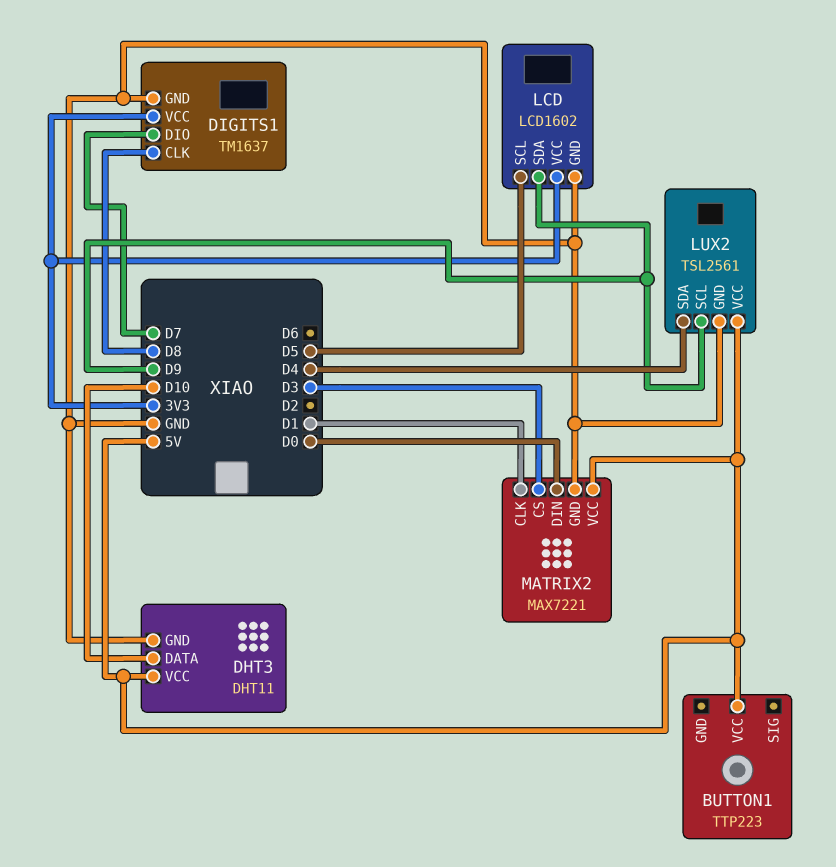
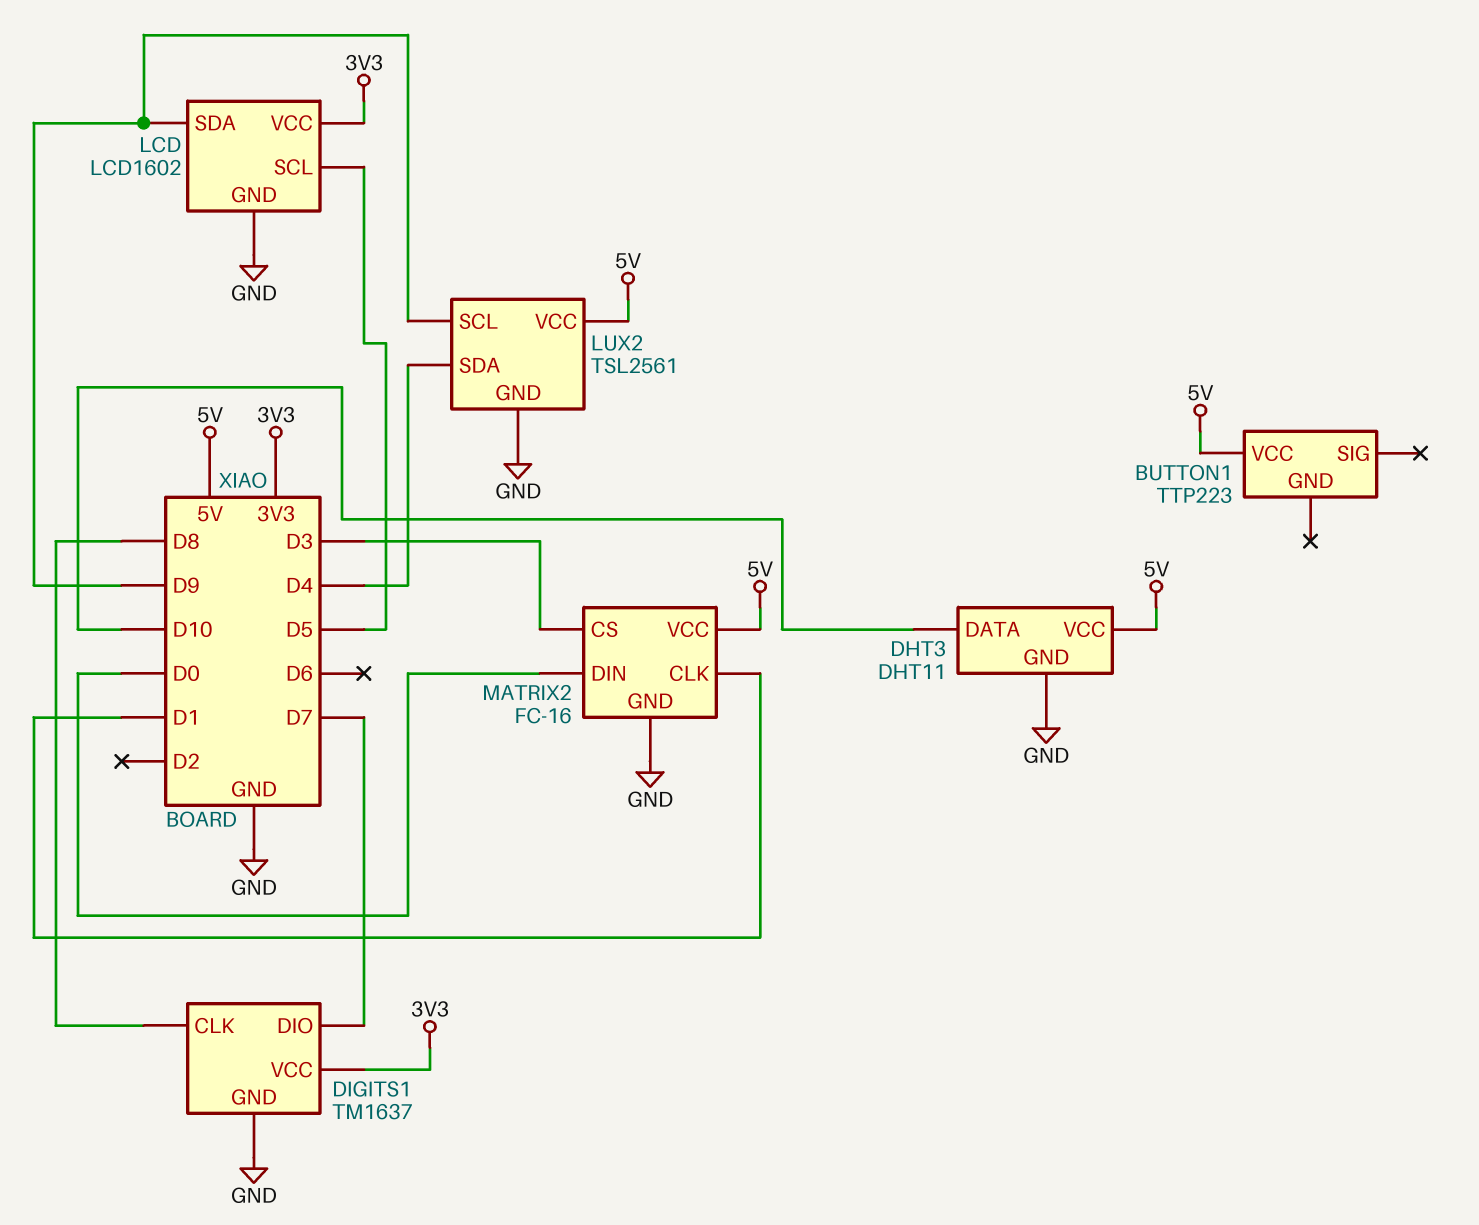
MATRIX2: MAX7221 -> FC-16

